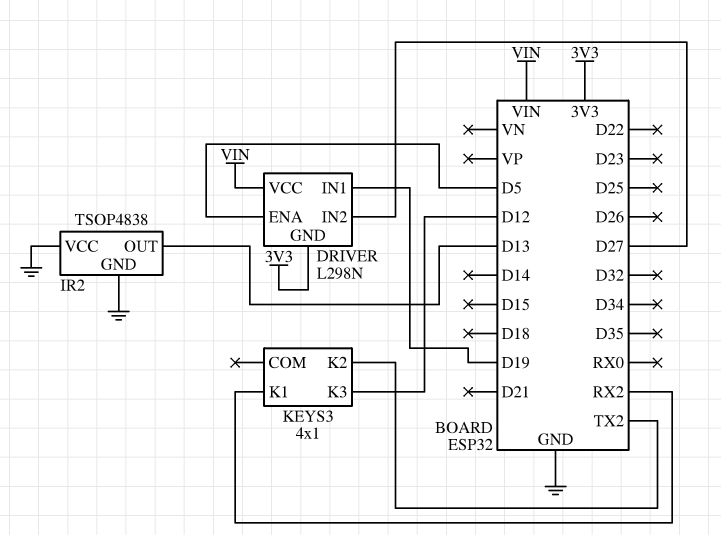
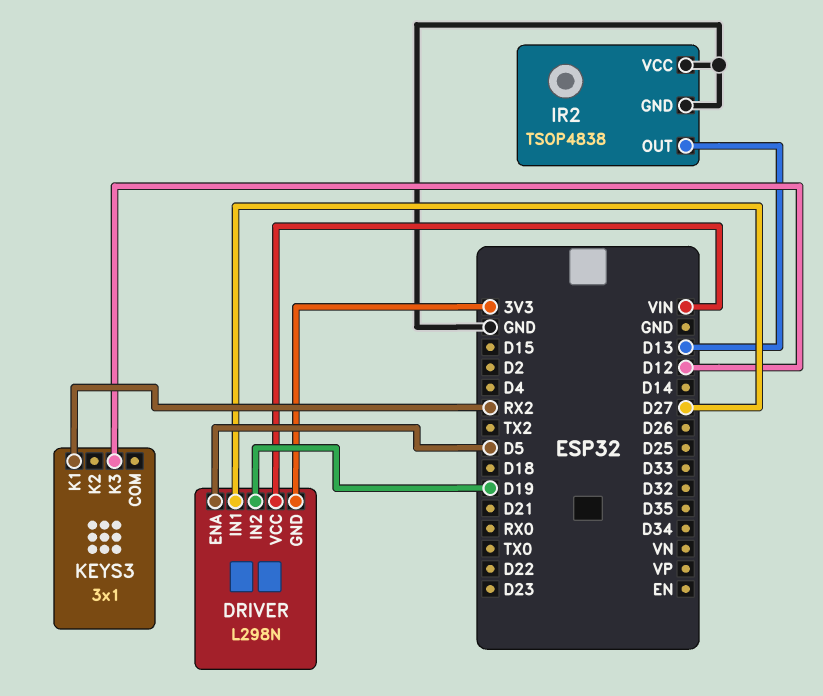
DRIVER pin IN1: D19 -> D27
DRIVER pin IN2: D27 -> D19
KEYS3: 4x1 -> 3x1
KEYS3 pin K2: TX2 -> none

